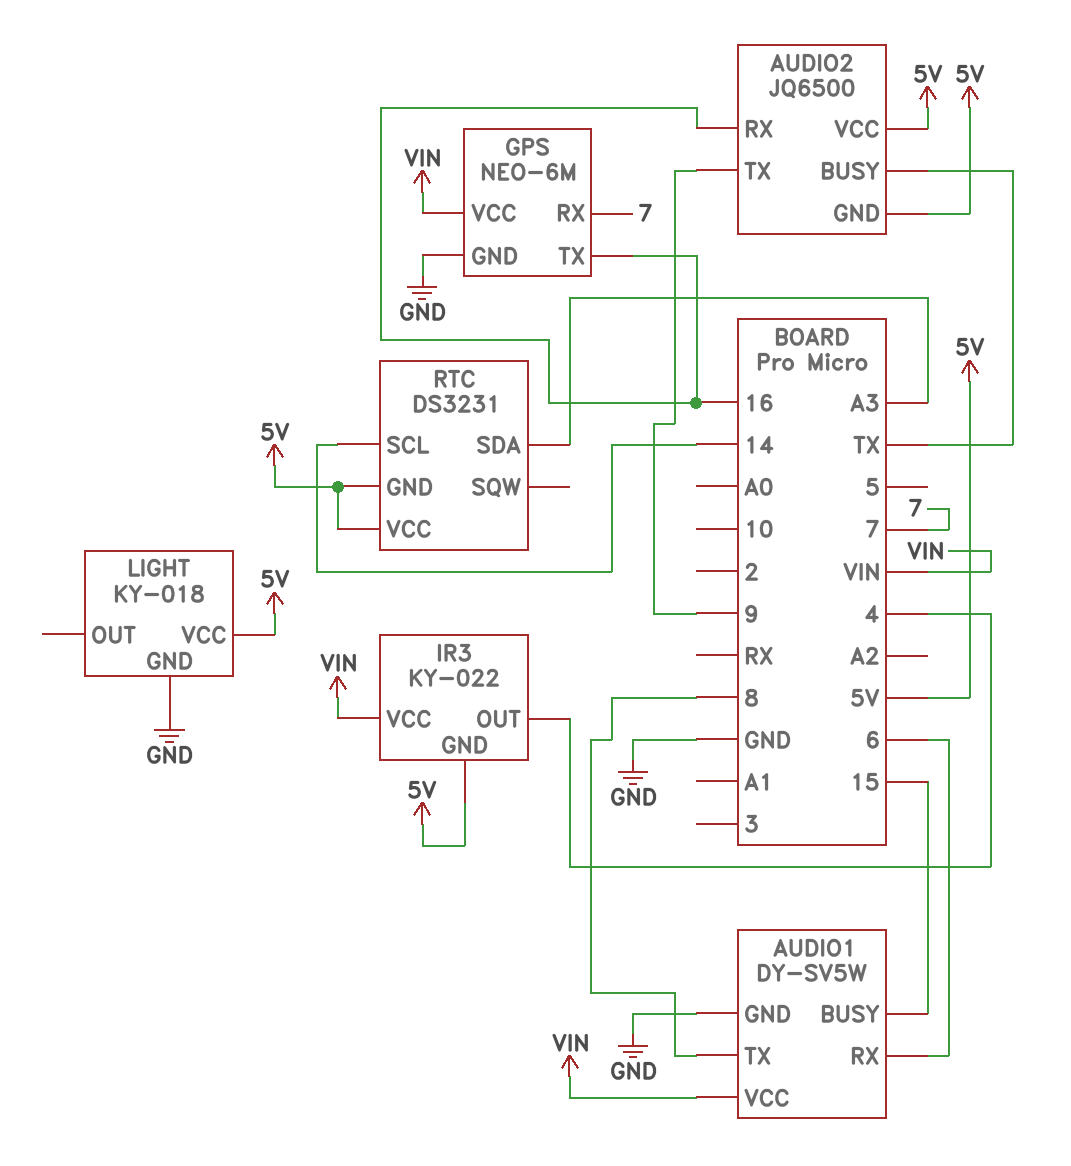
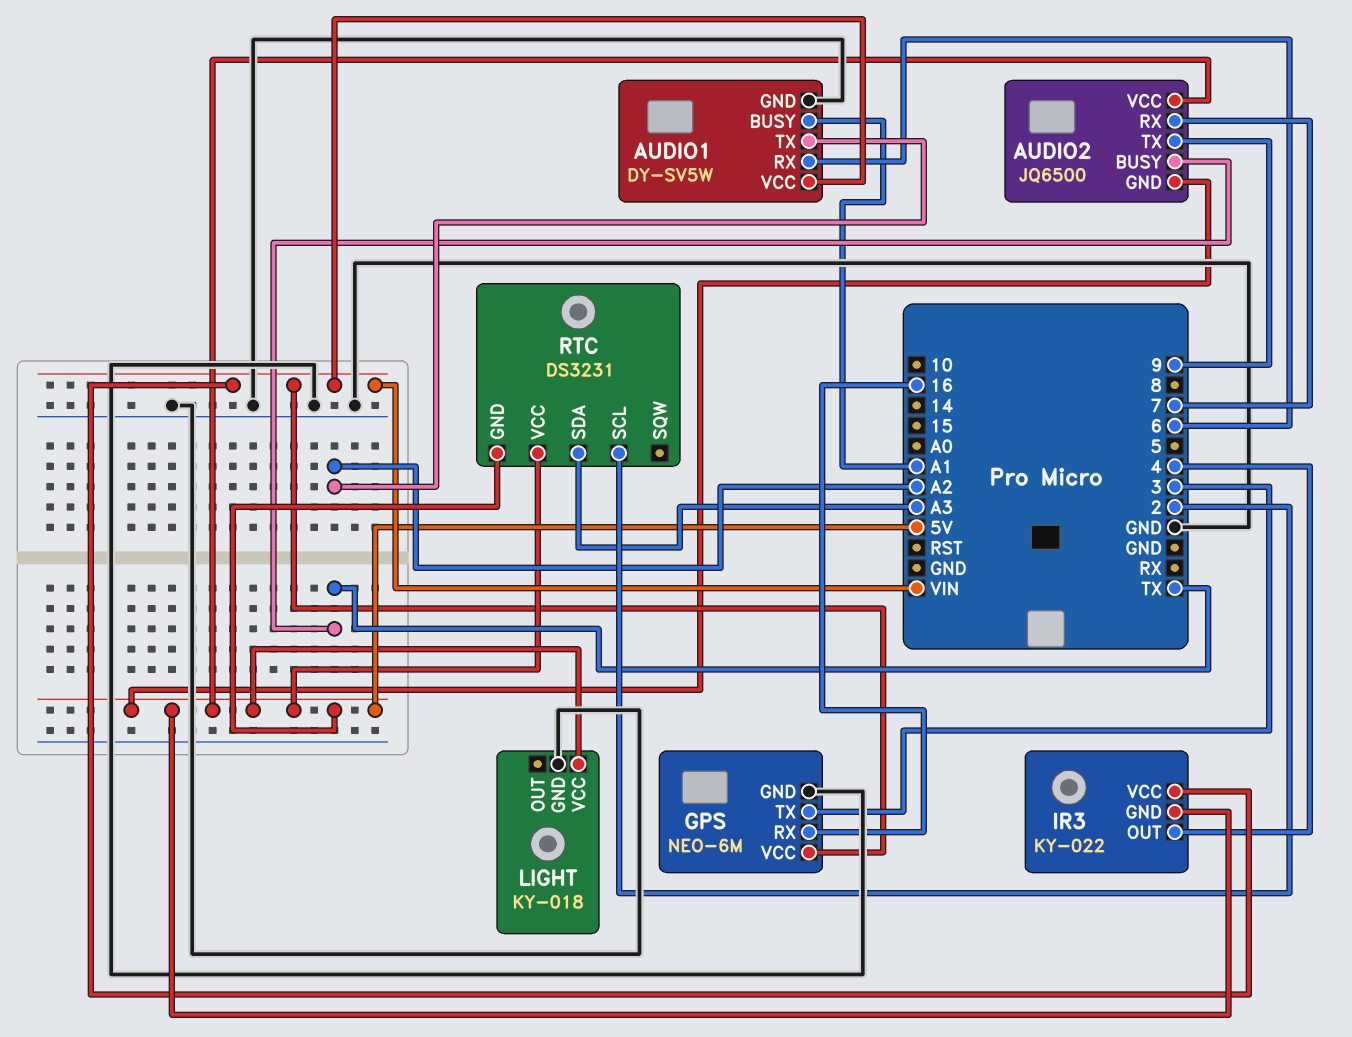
AUDIO1 pin BUSY: 15 -> A1
AUDIO1 pin TX: 8 -> A2
AUDIO2 pin RX: 16 -> 7
GPS pin RX: 7 -> 16
GPS pin TX: 16 -> 3
RTC pin SCL: 14 -> 2

